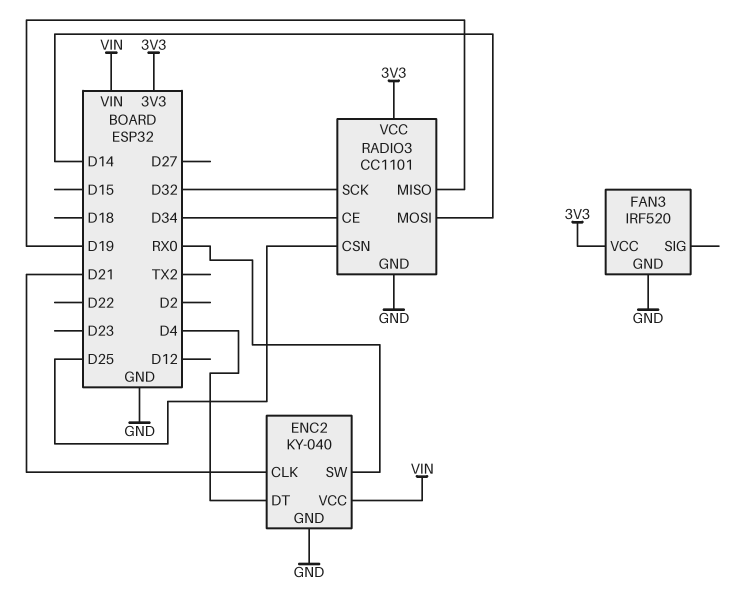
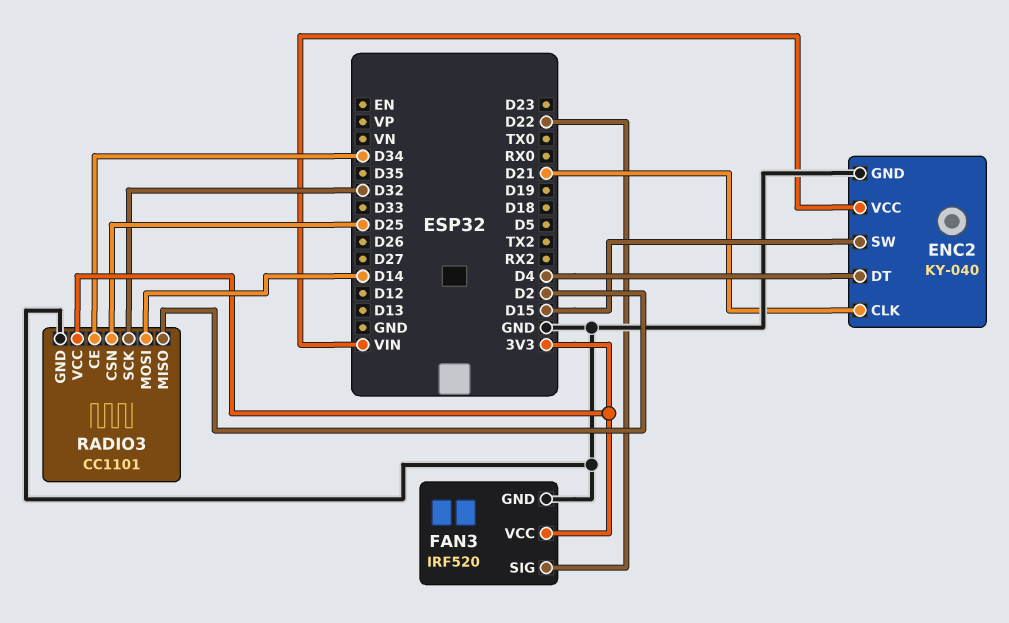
ENC2 pin SW: RX0 -> D15
FAN3 pin SIG: none -> D22
RADIO3 pin MISO: D19 -> D2

